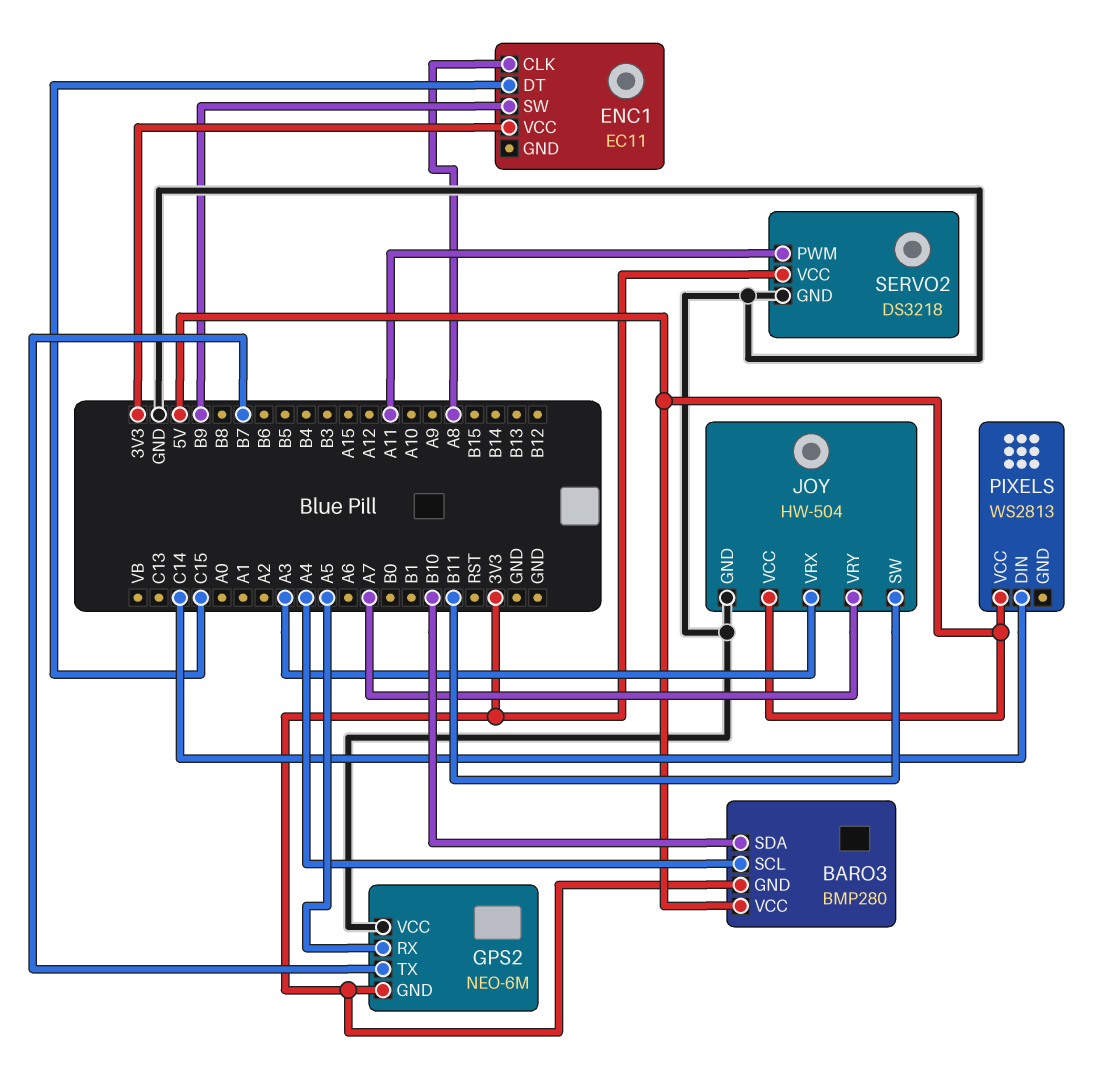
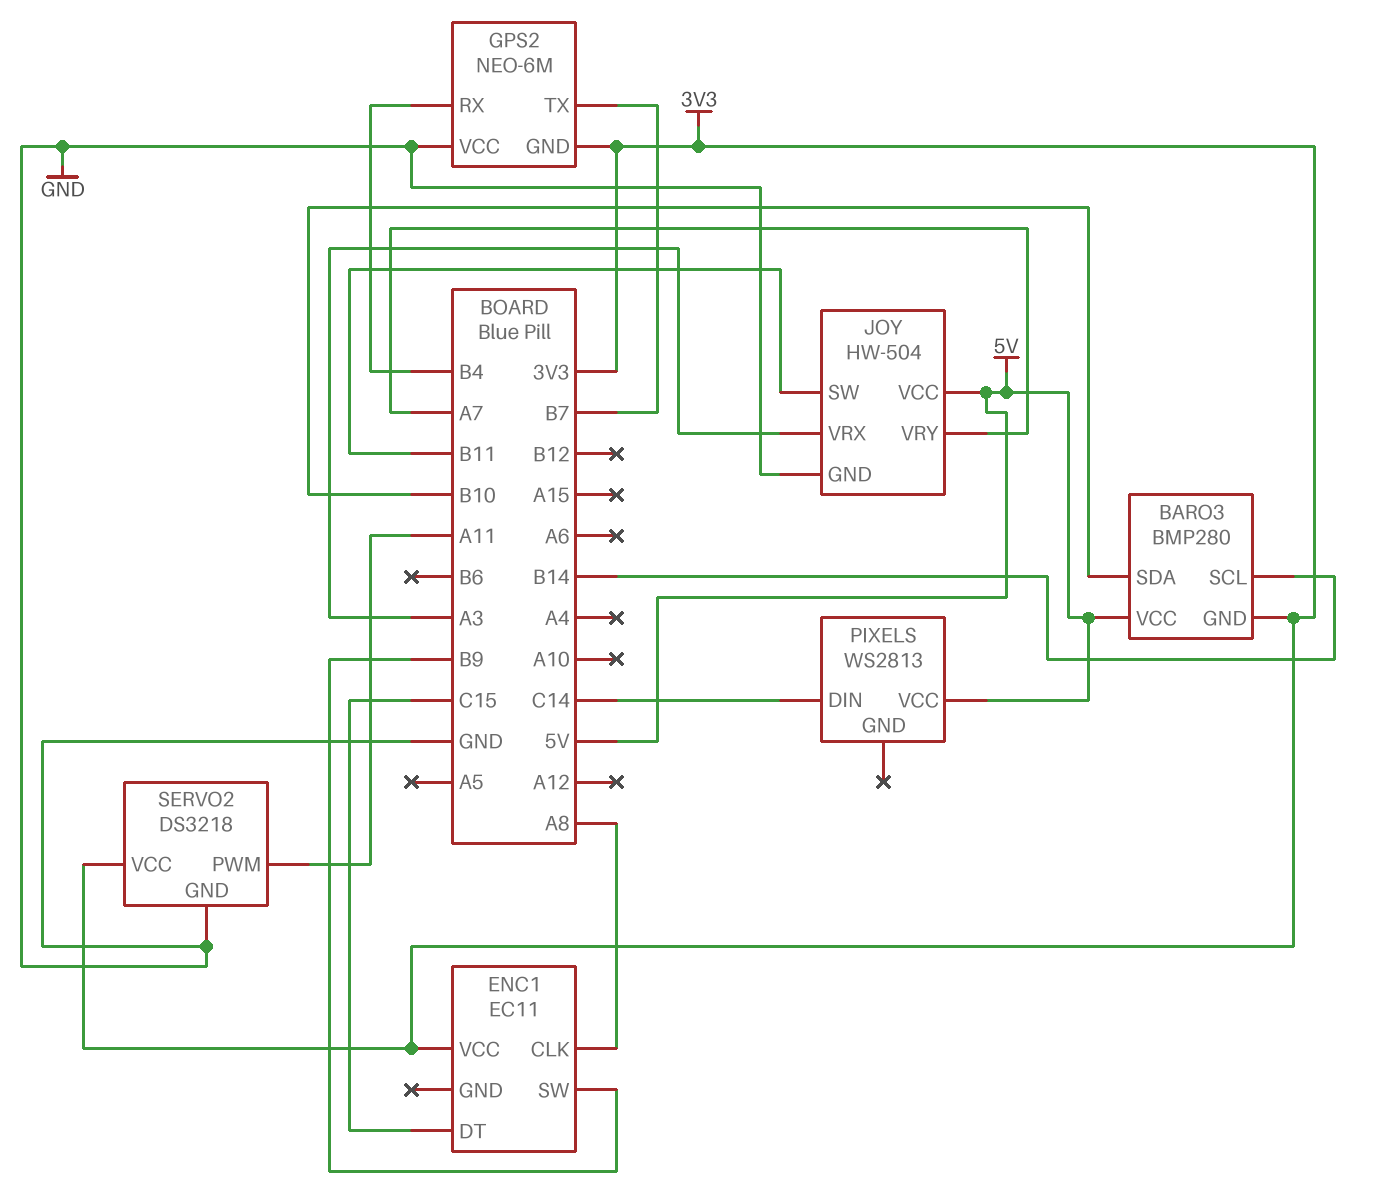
BARO3 pin SCL: A4 -> B14
GPS2 pin RX: A5 -> B4

